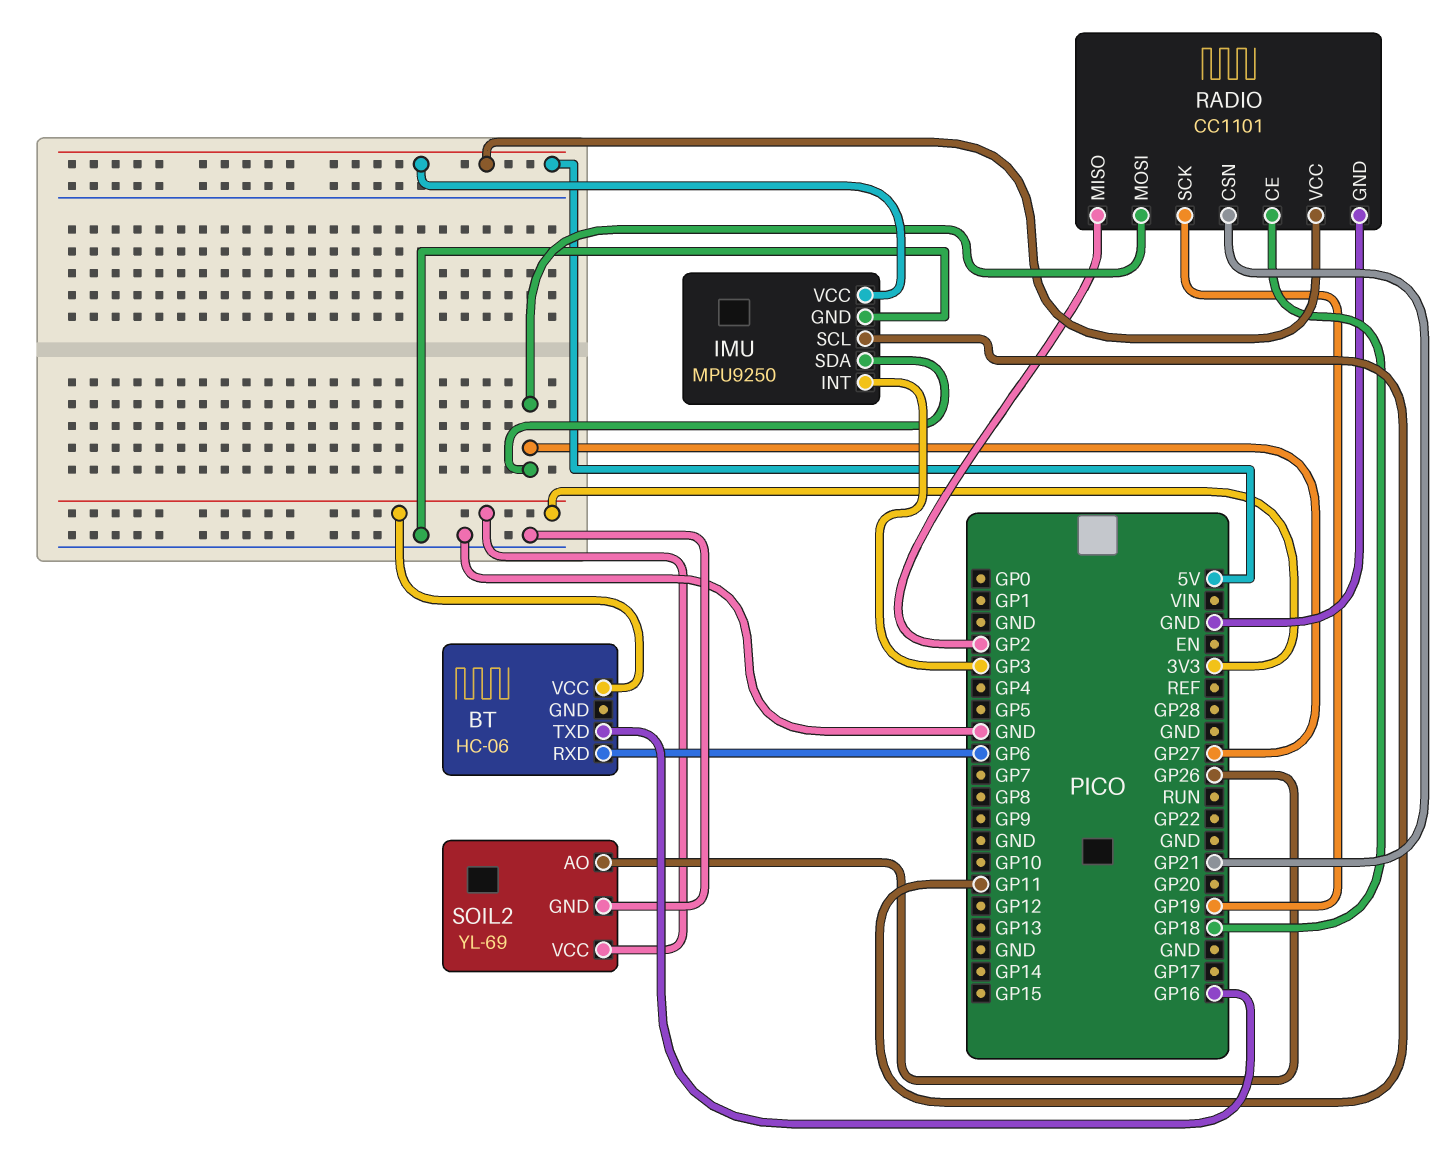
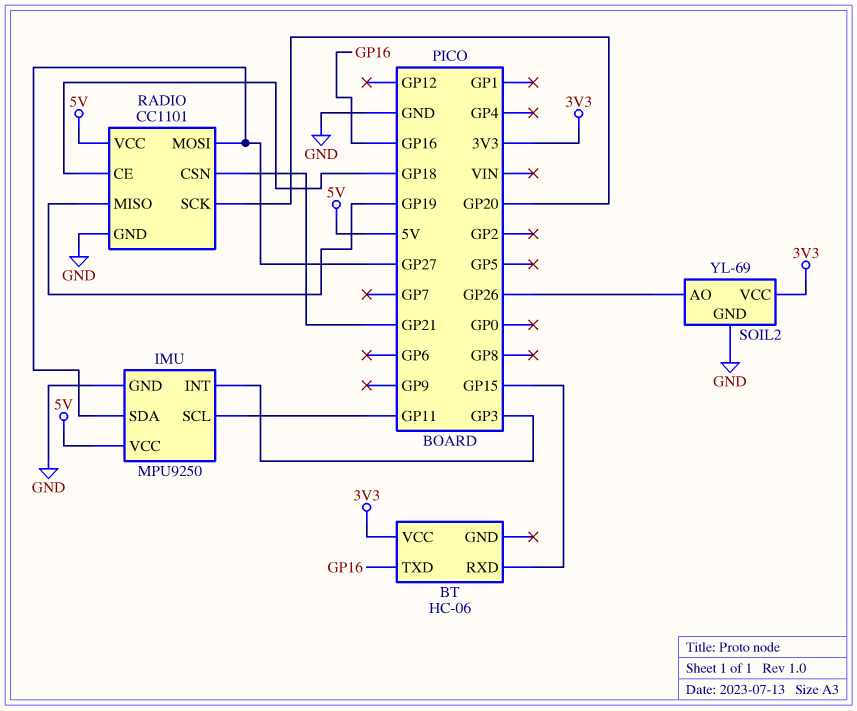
BT pin RXD: GP6 -> GP15
RADIO pin MISO: GP2 -> GP19
RADIO pin SCK: GP19 -> GP20

